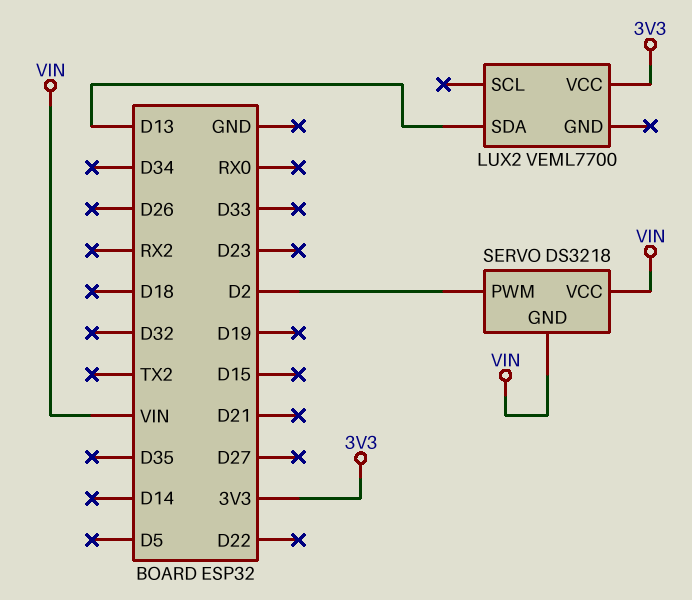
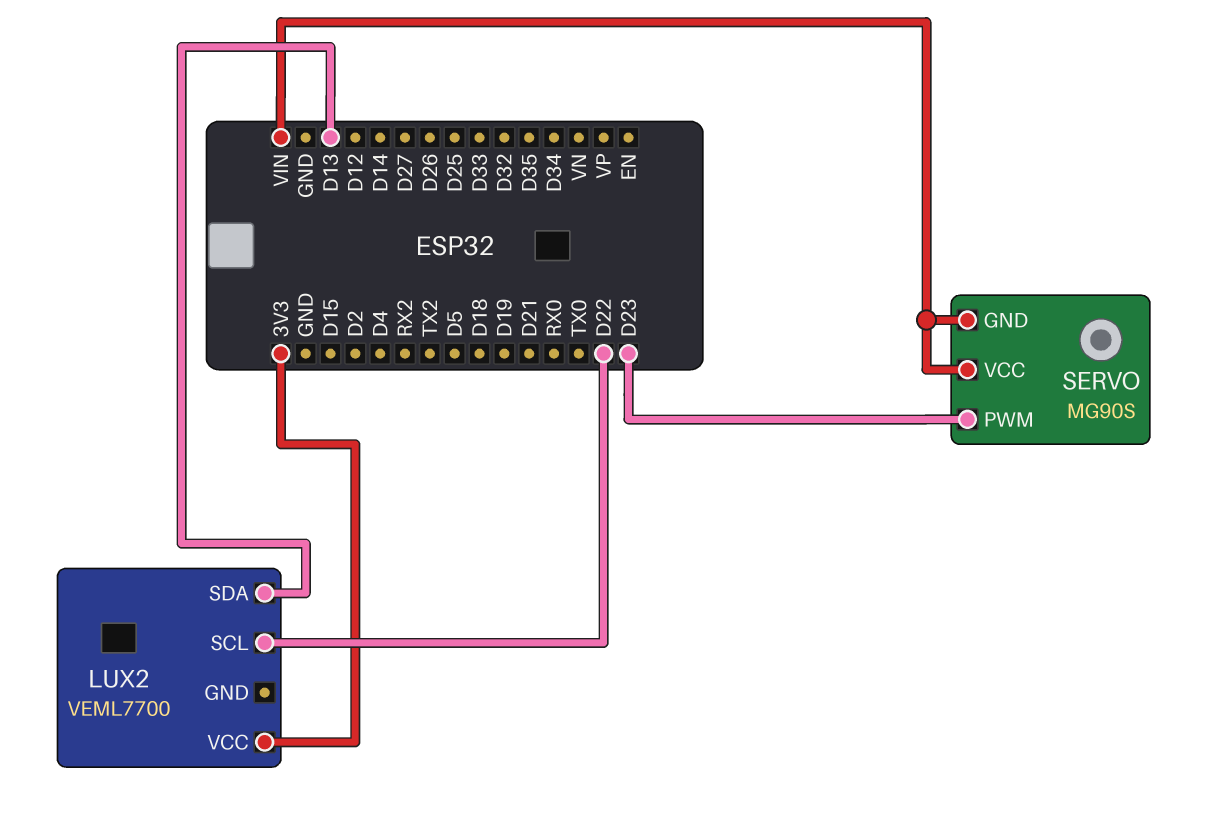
LUX2 pin SCL: none -> D22
SERVO: DS3218 -> MG90S
SERVO pin PWM: D2 -> D23

